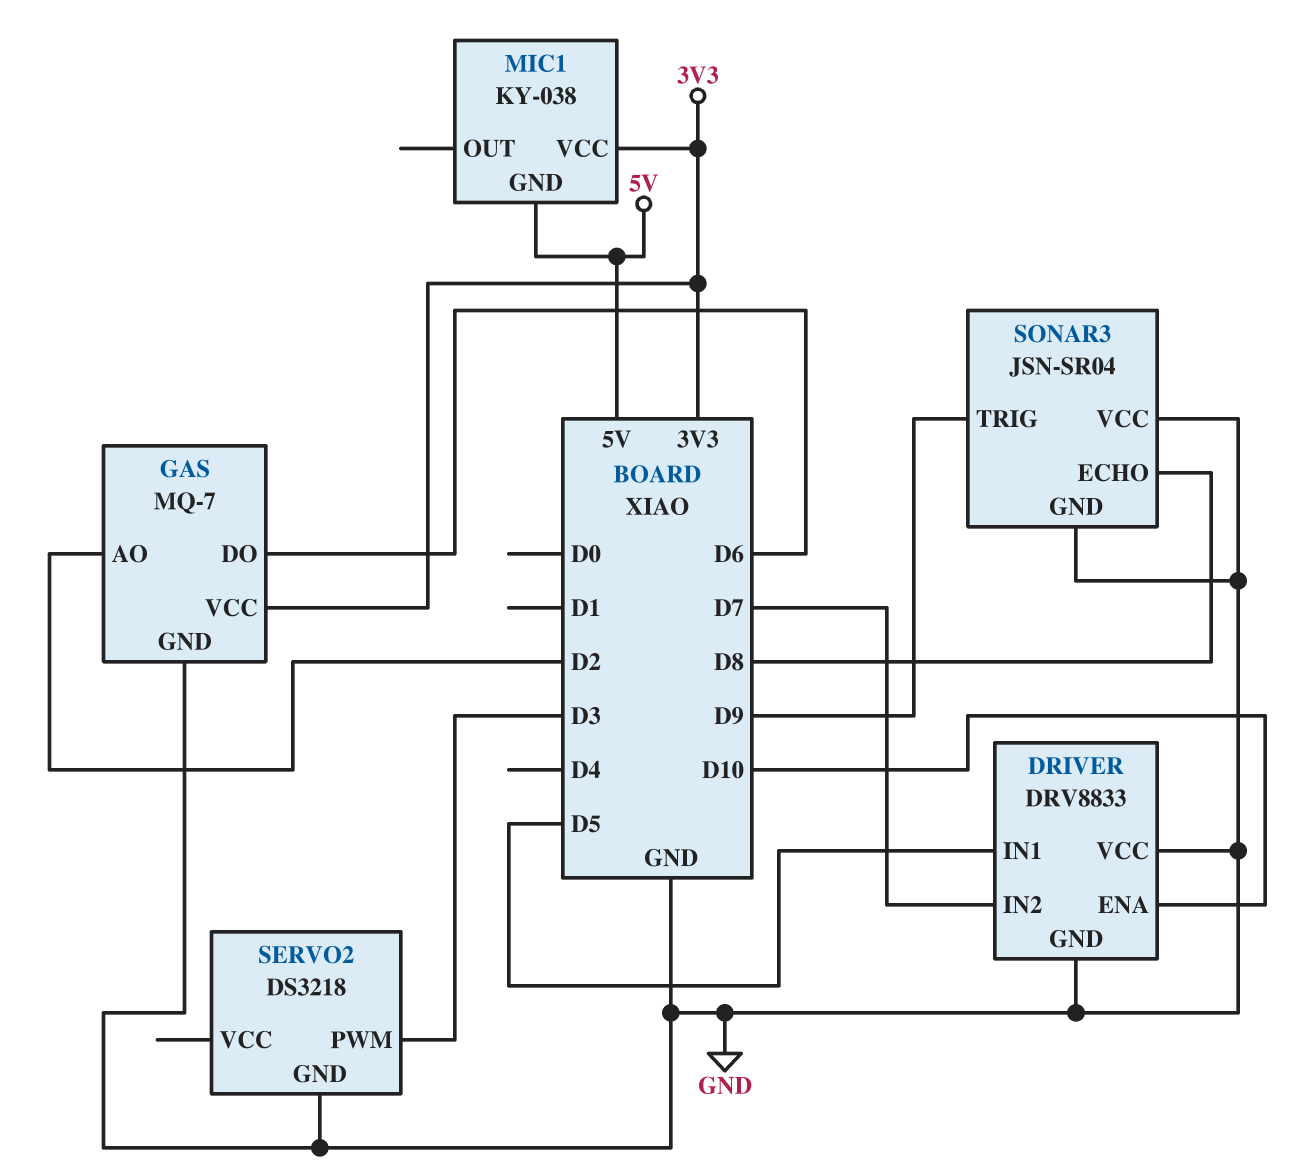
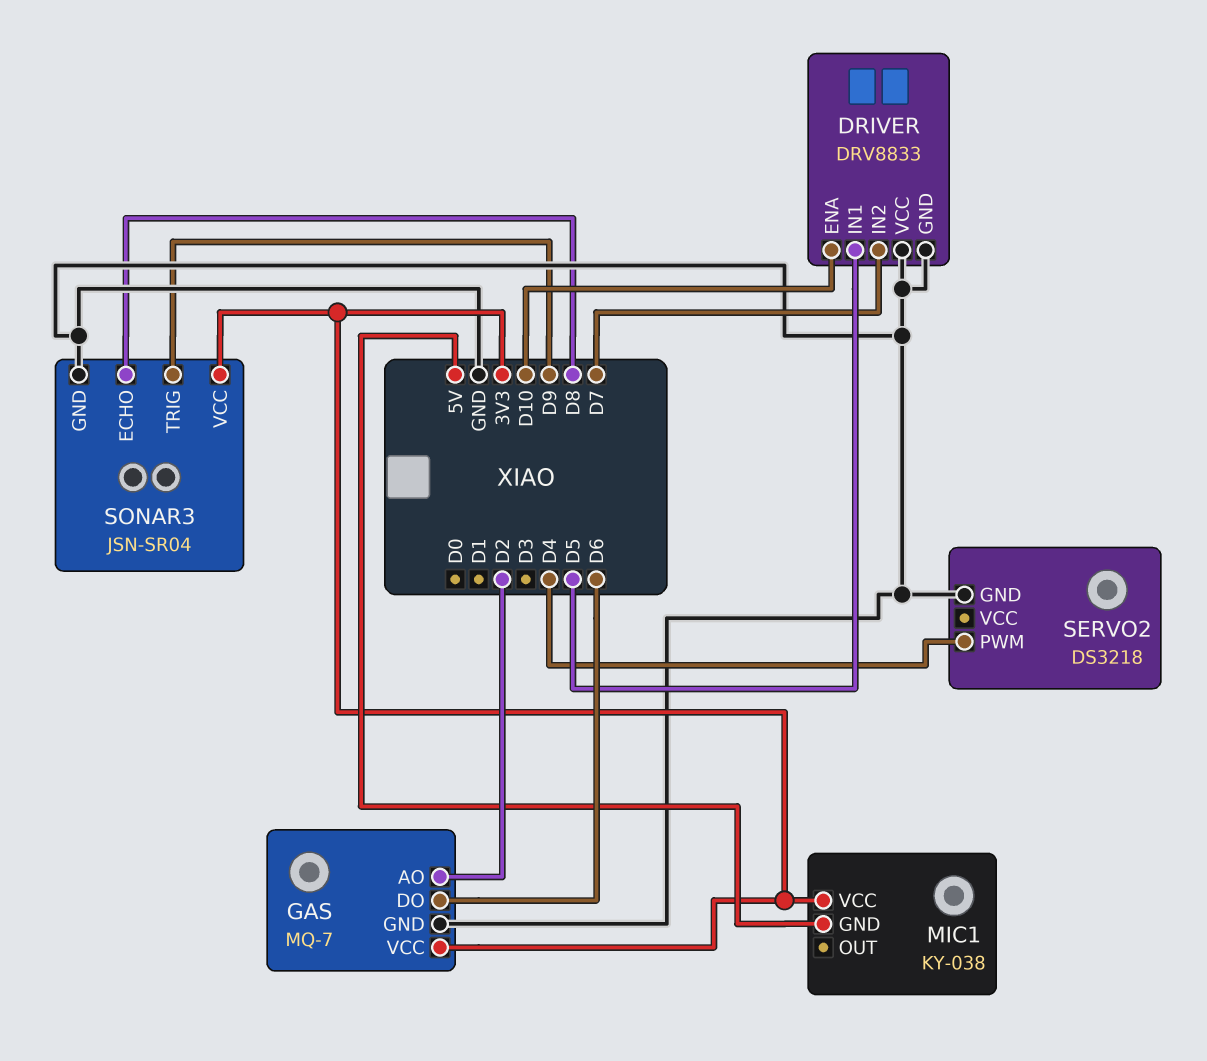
SERVO2 pin PWM: D3 -> D4
SONAR3 pin VCC: GND -> 3V3

